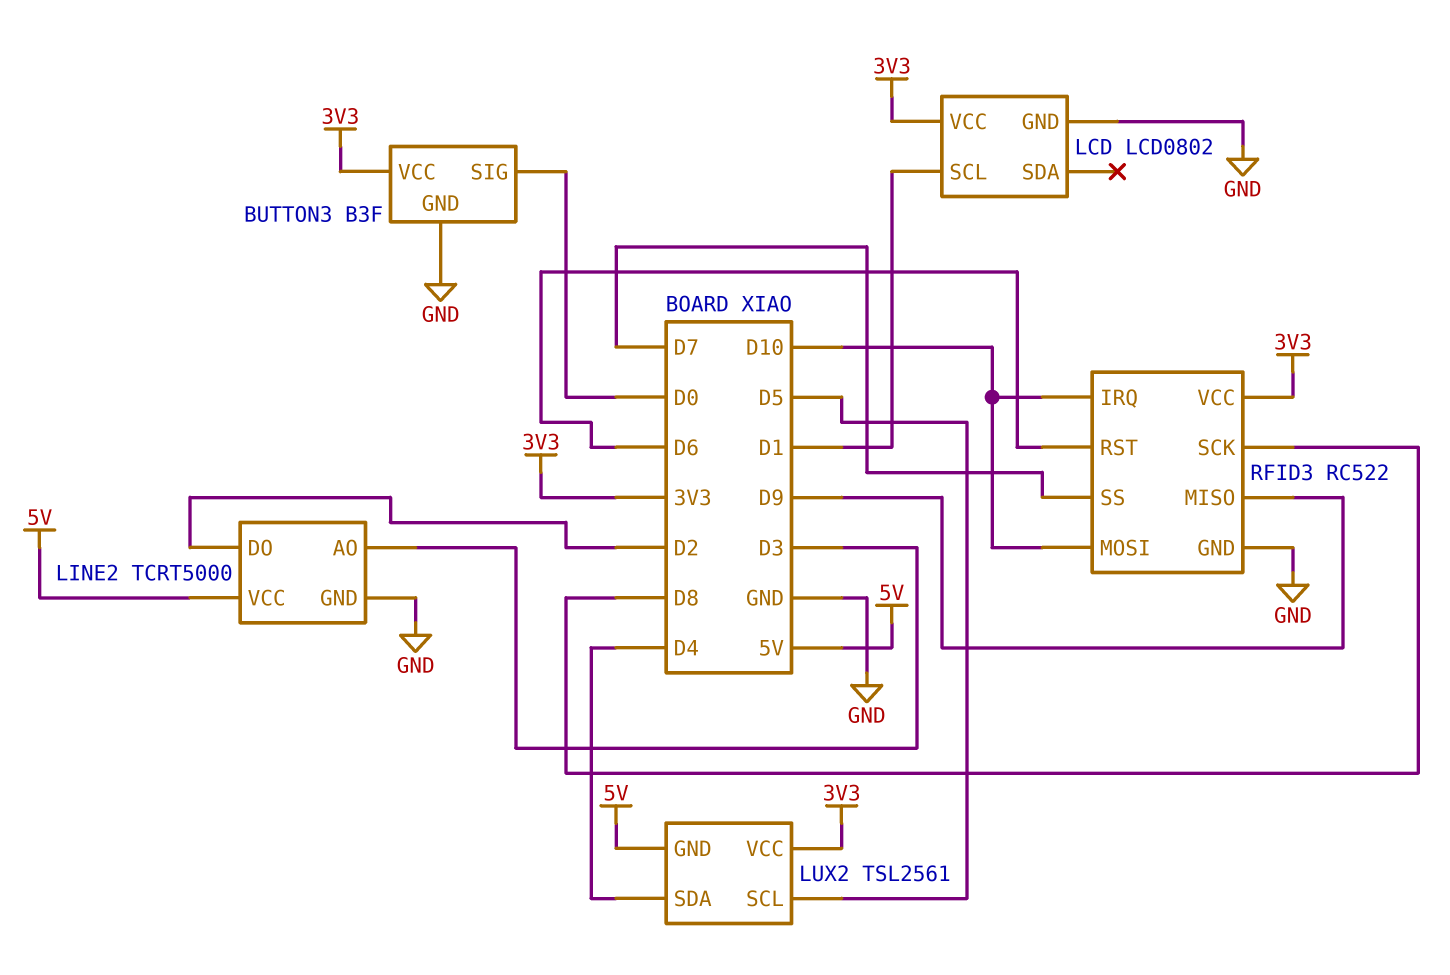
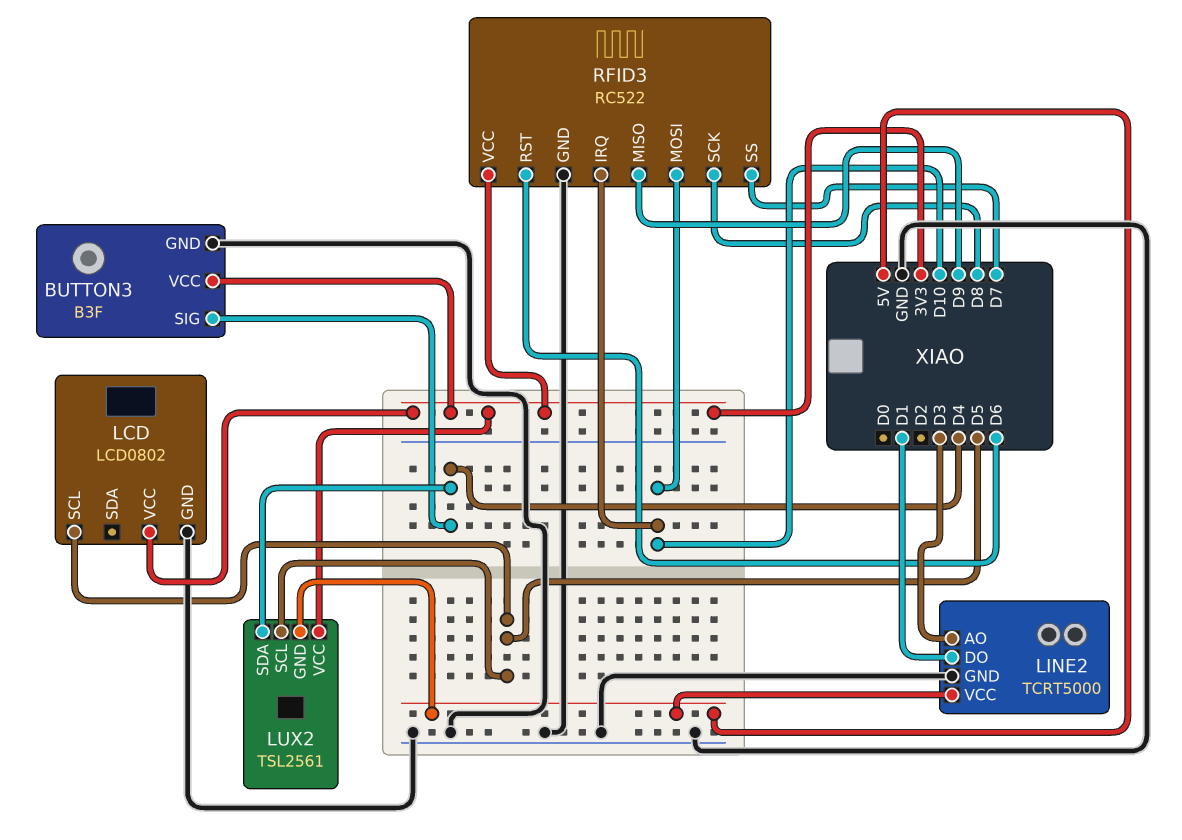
BUTTON3 pin SIG: D0 -> D4
LCD pin SCL: D1 -> D5
LINE2 pin DO: D2 -> D1

